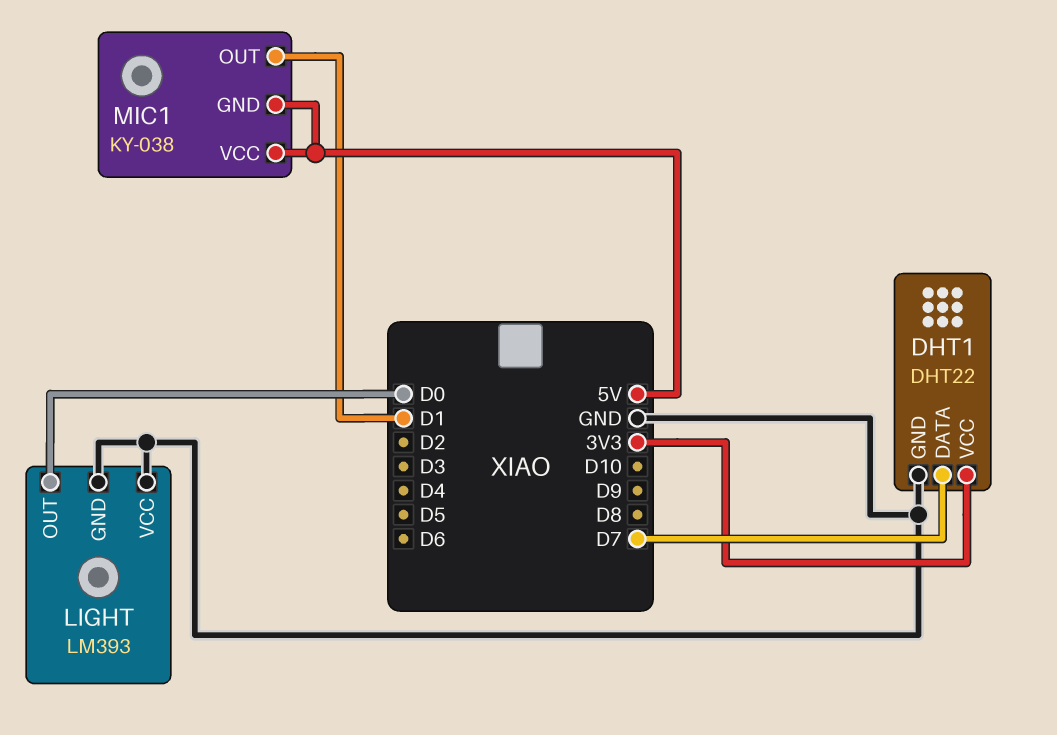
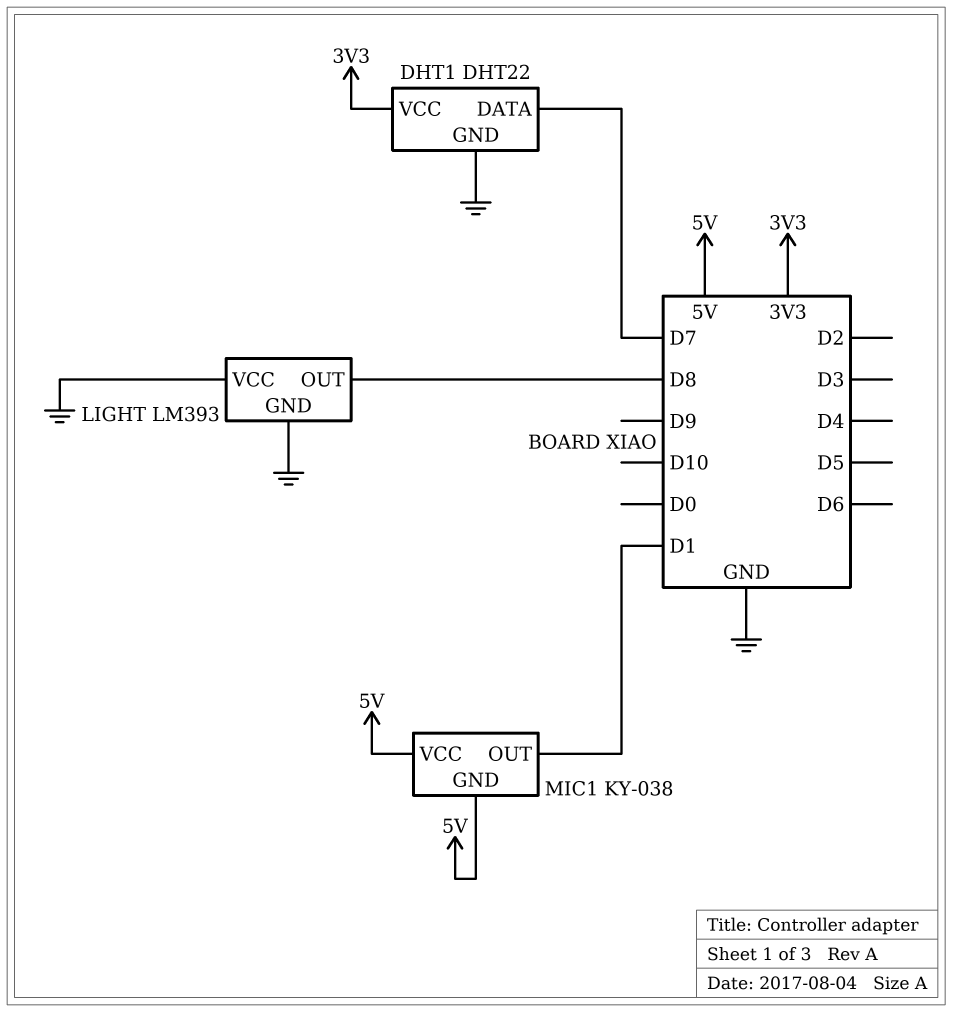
LIGHT pin OUT: D0 -> D8

